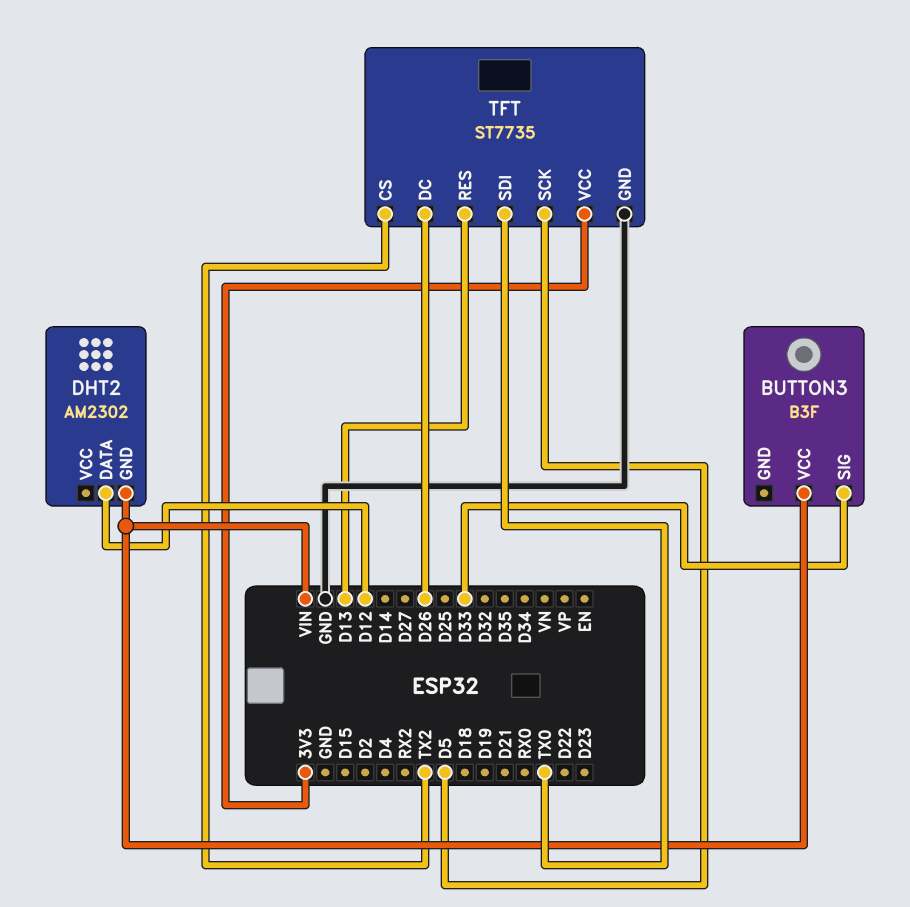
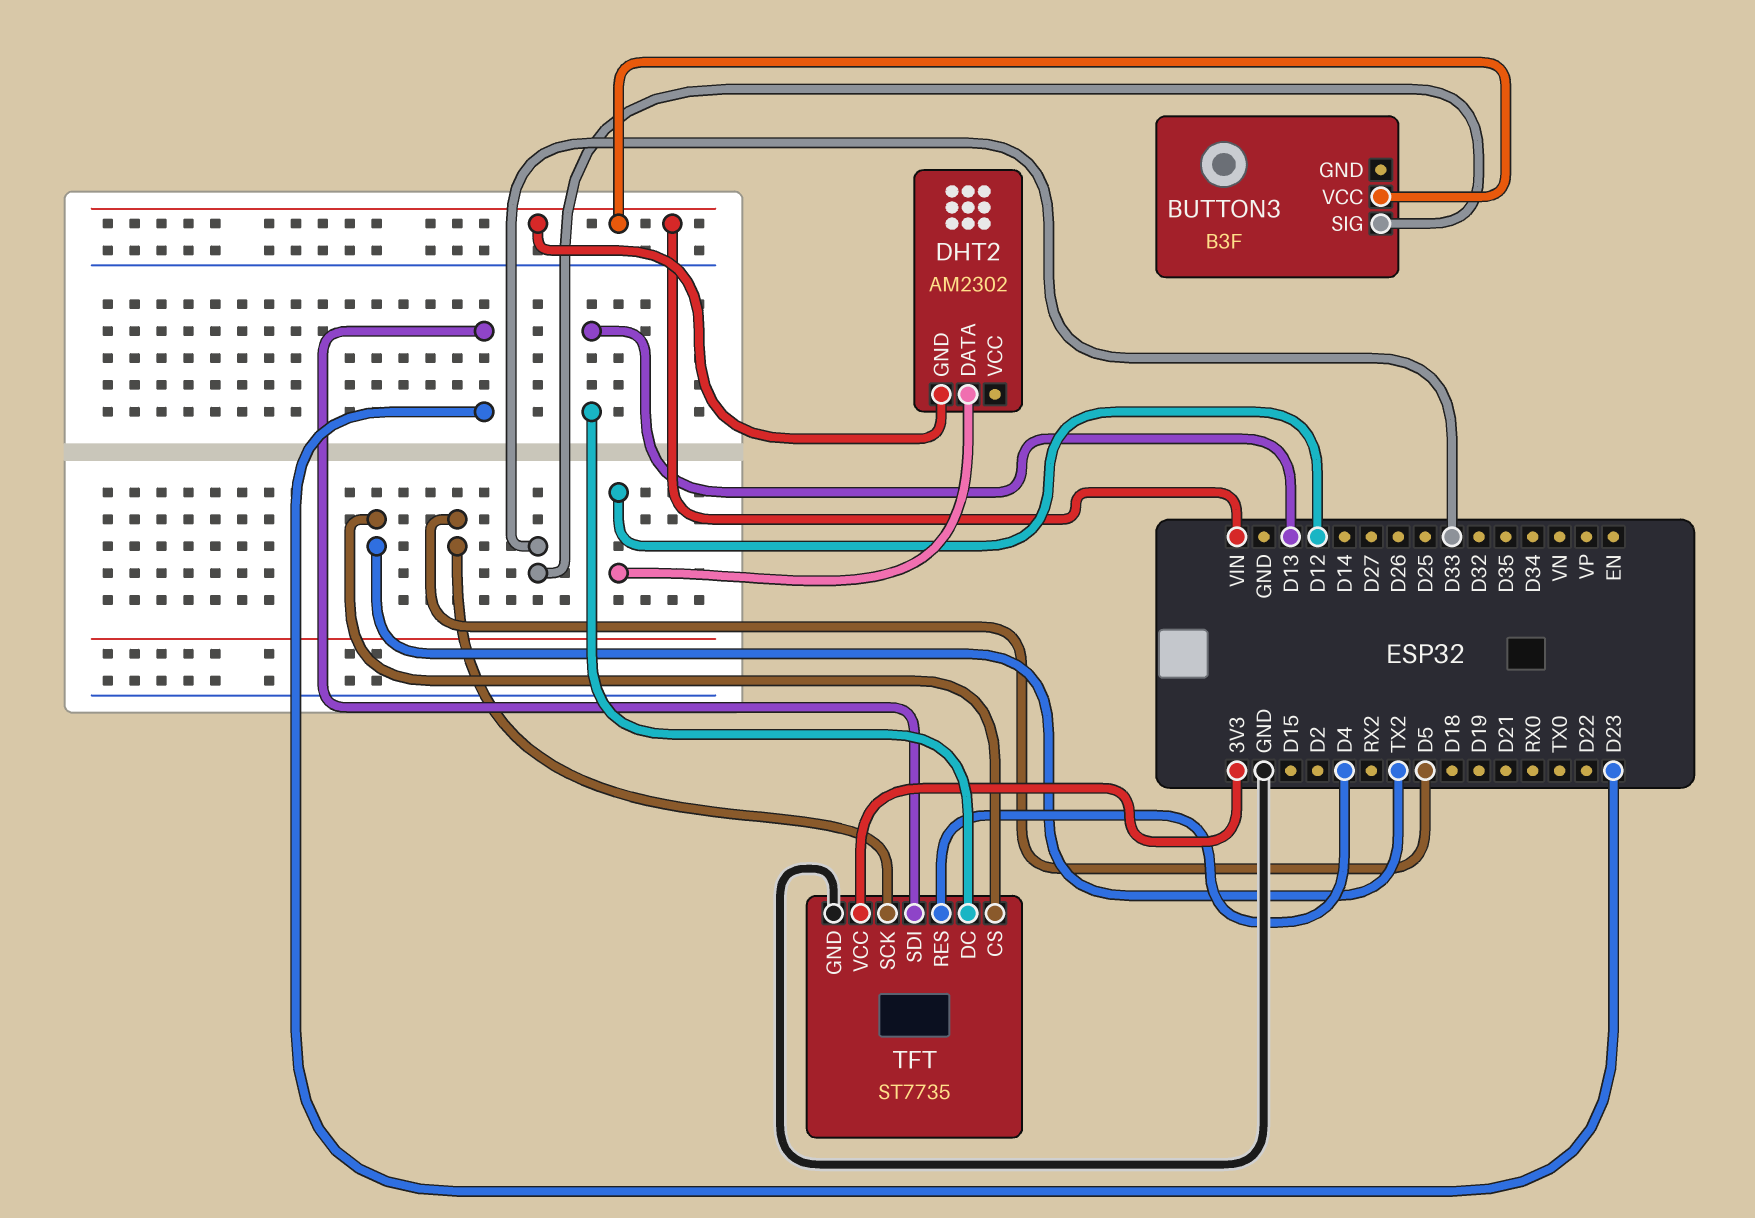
TFT pin DC: D26 -> D13
TFT pin RES: D13 -> D4
TFT pin SDI: TX0 -> D23

